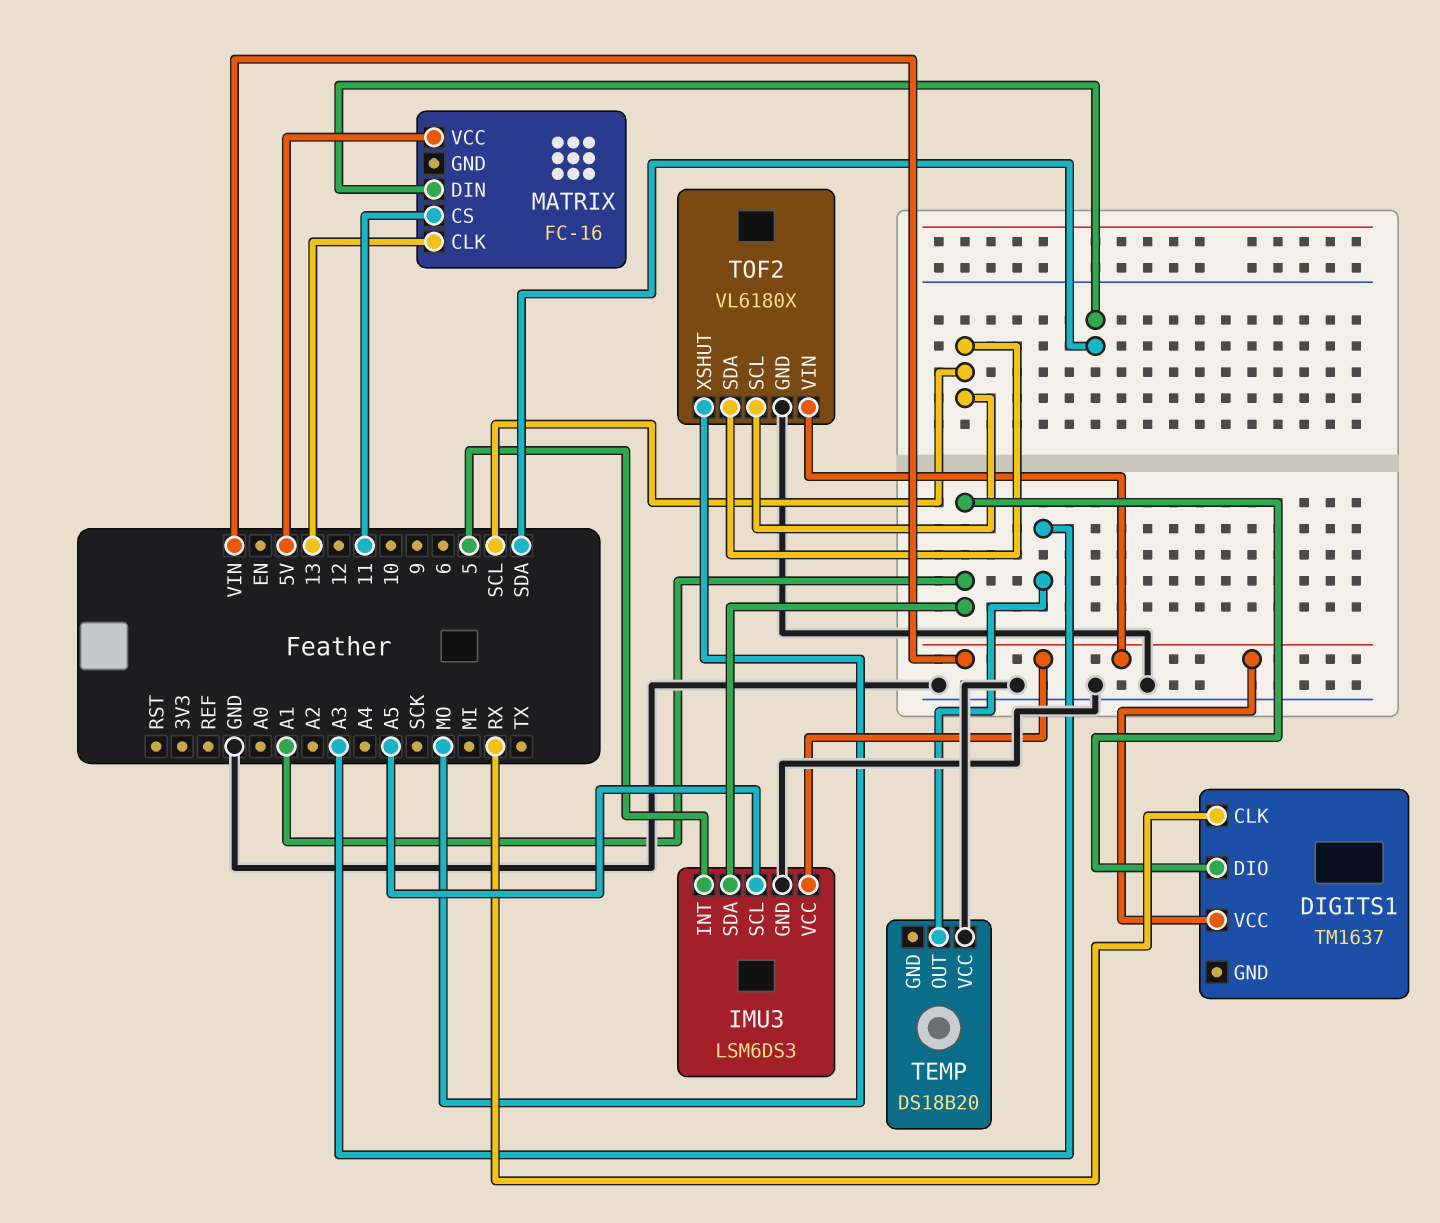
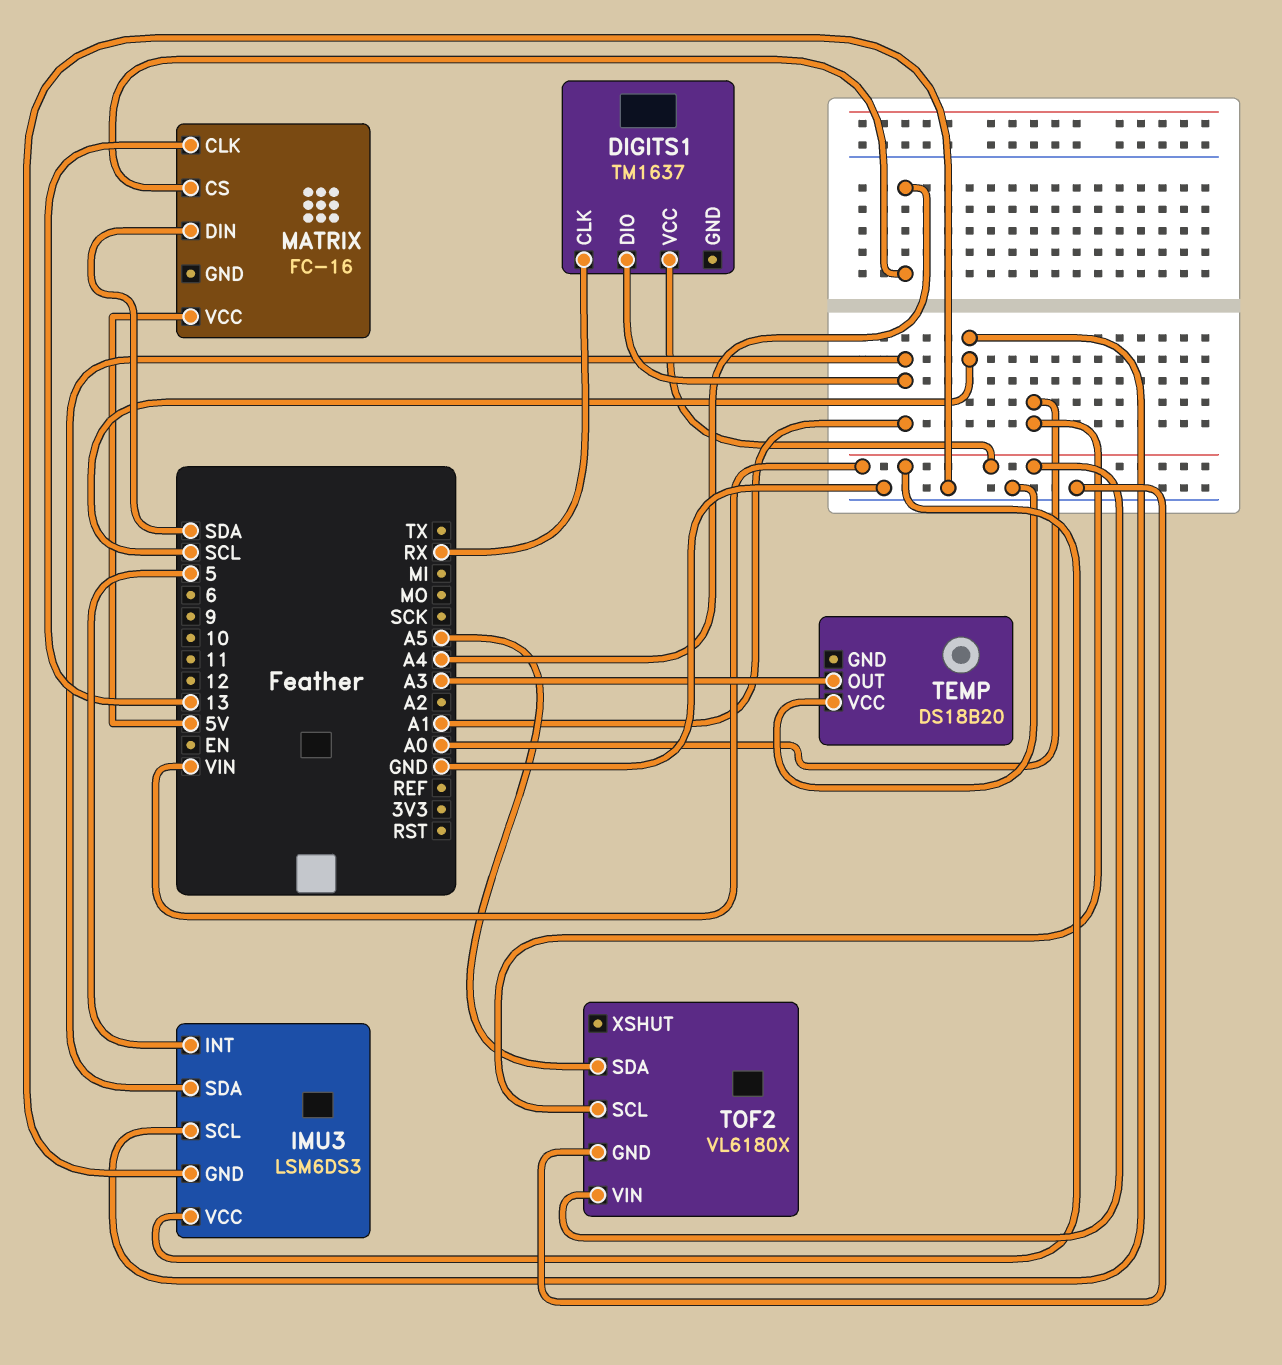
IMU3 pin SCL: A5 -> SCL
MATRIX pin CS: 11 -> A4
TOF2 pin SCL: SCL -> A0
TOF2 pin SDA: SCL -> A5
TOF2 pin XSHUT: MO -> none

